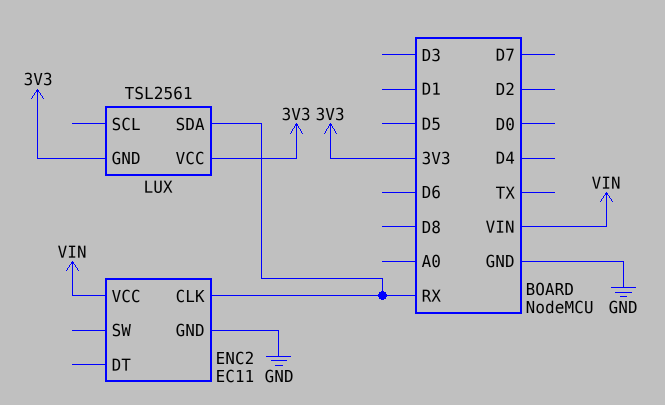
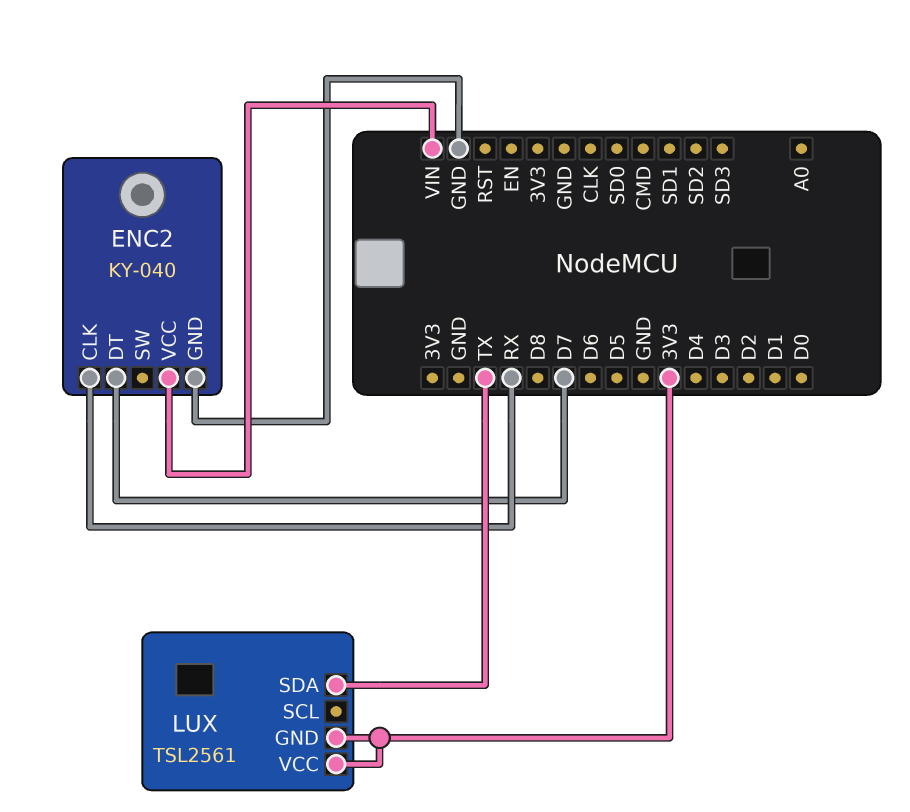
ENC2: EC11 -> KY-040
ENC2 pin DT: none -> D7
LUX pin SDA: RX -> TX

